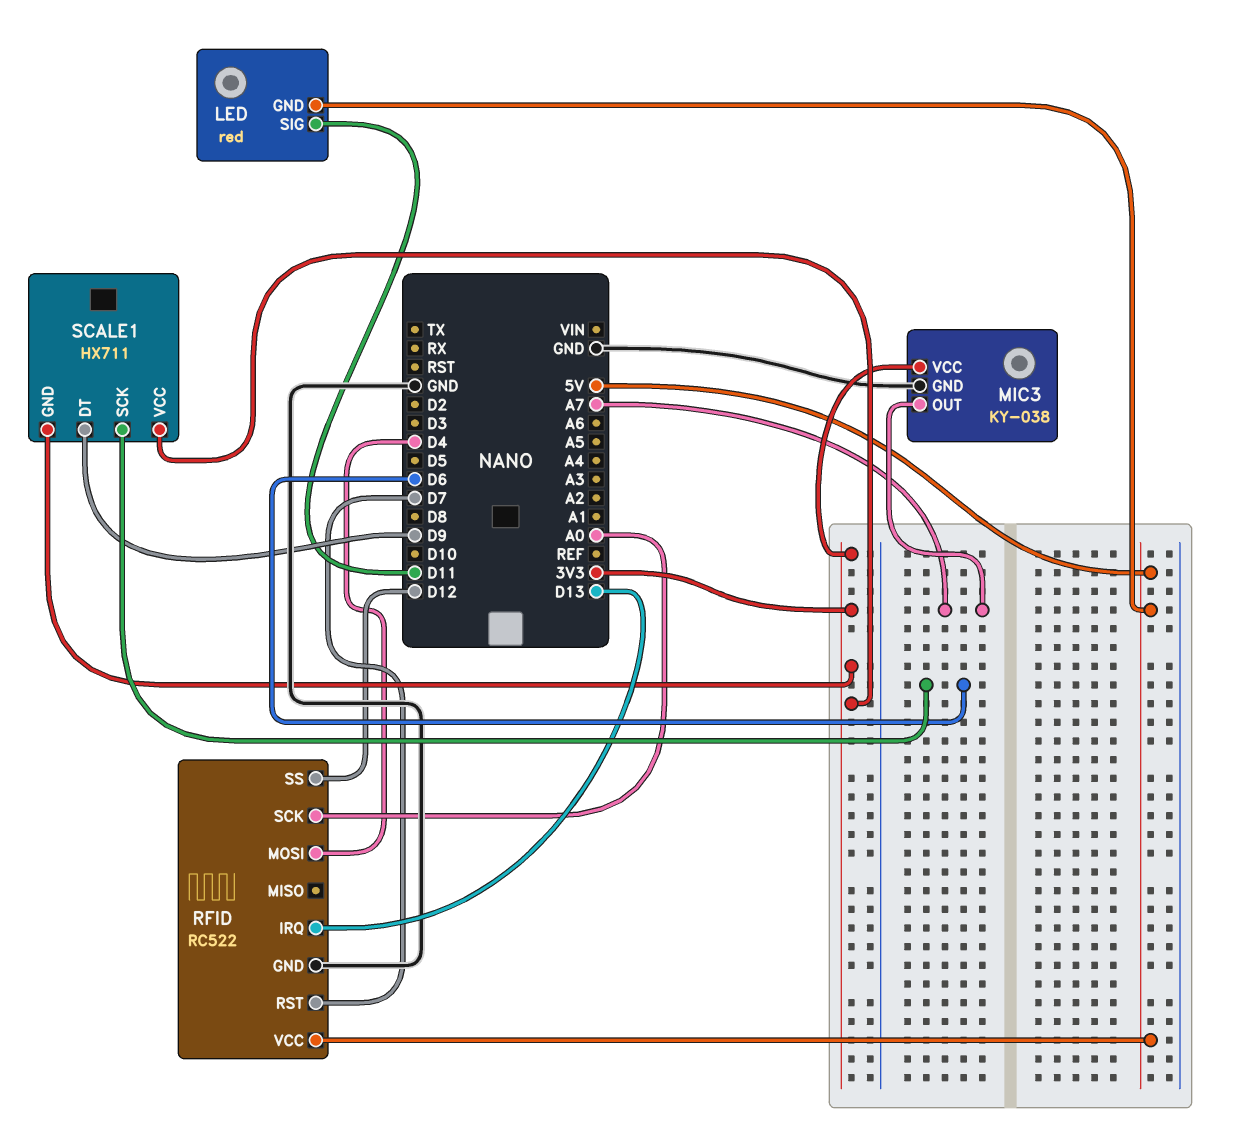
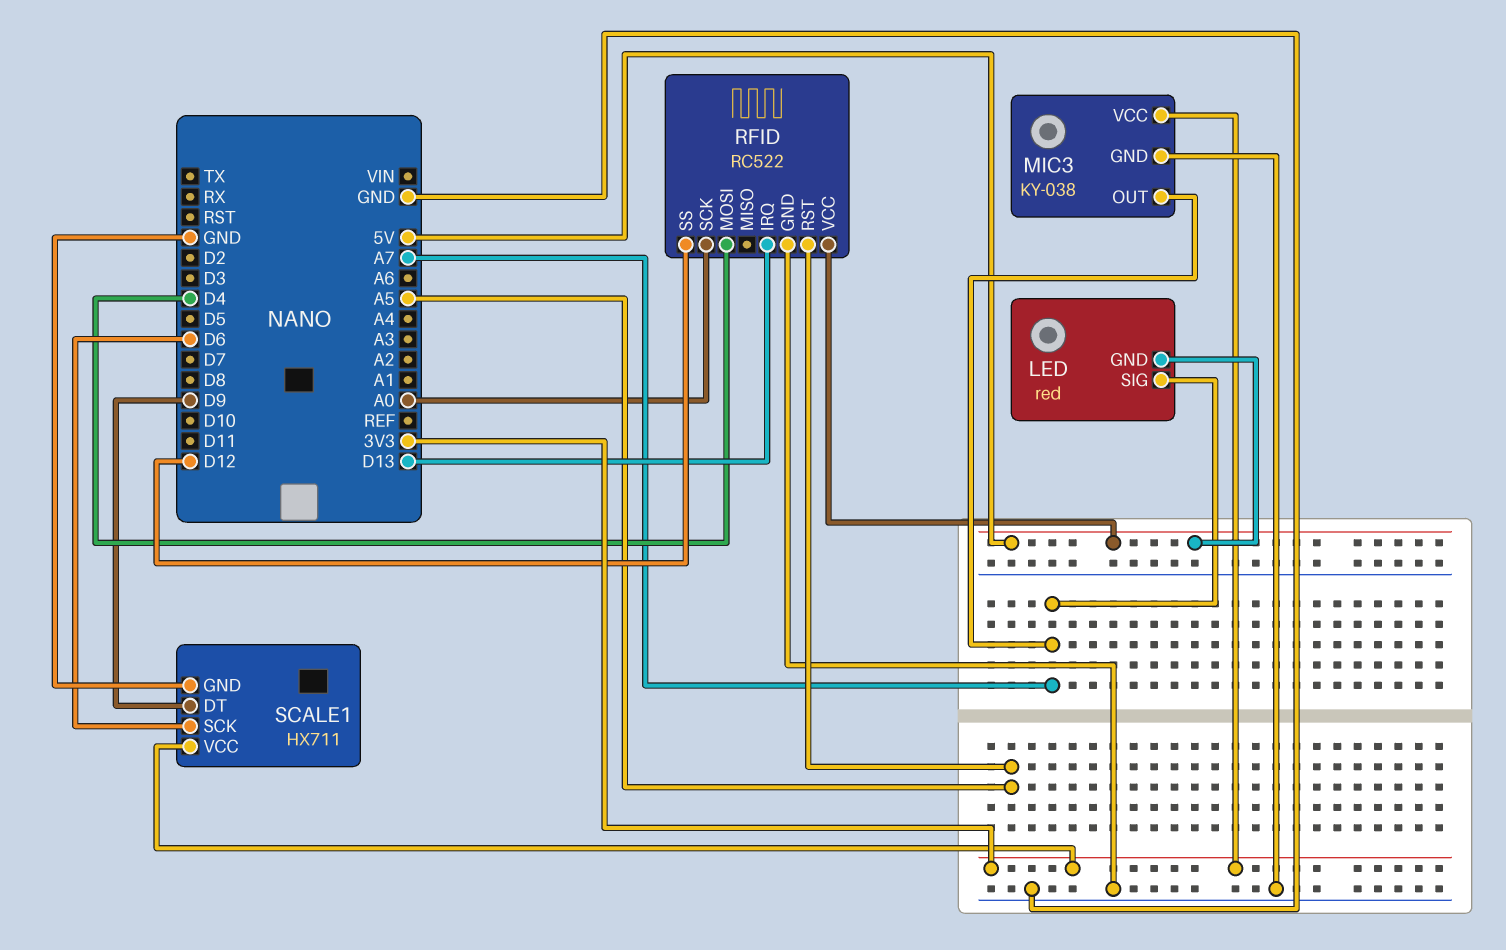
LED pin SIG: D11 -> A7
RFID pin RST: D7 -> A5
SCALE1 pin GND: 3V3 -> GND

